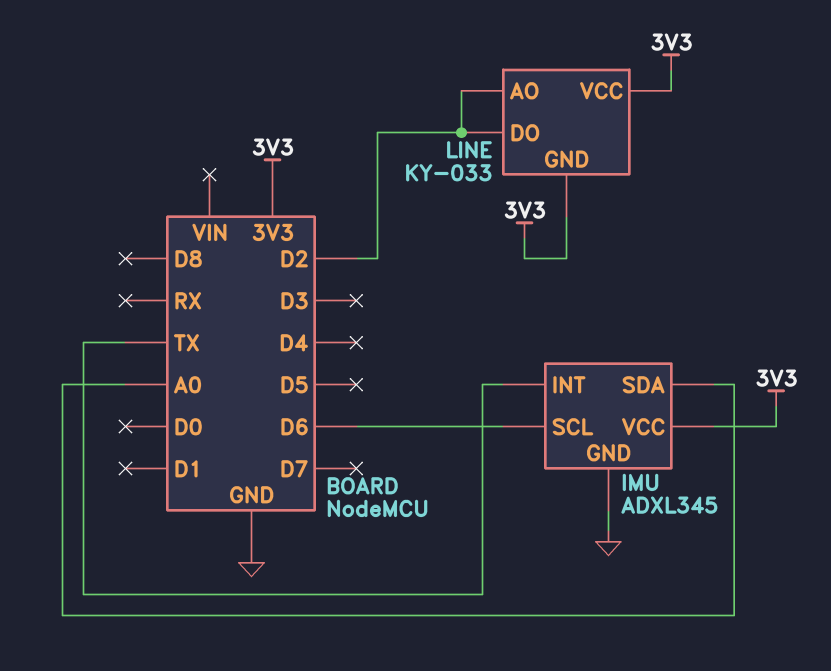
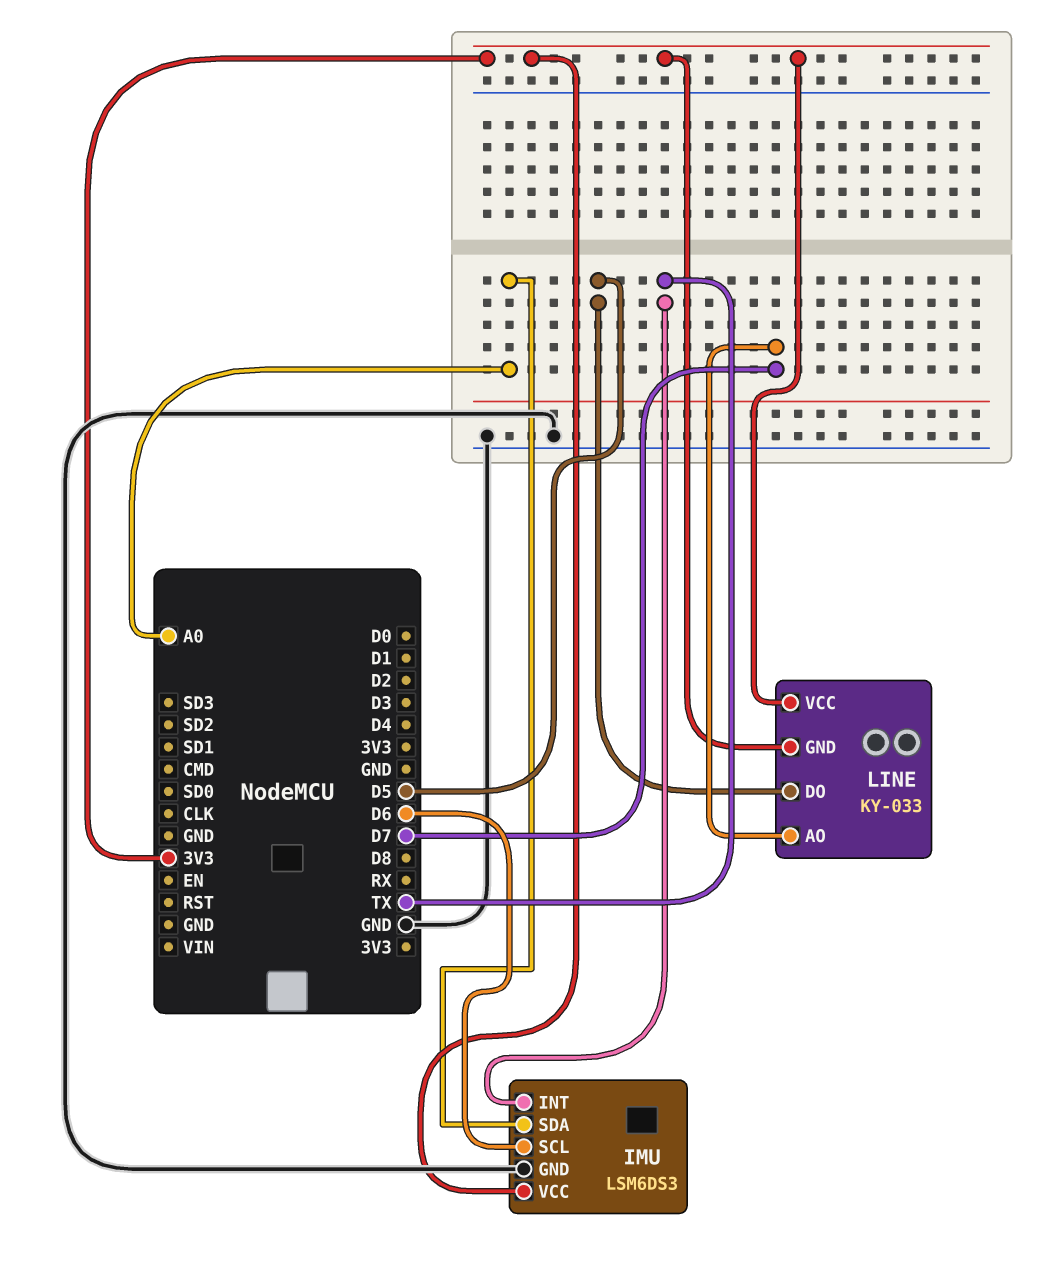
IMU: ADXL345 -> LSM6DS3
LINE pin AO: D2 -> D7
LINE pin DO: D2 -> D5

